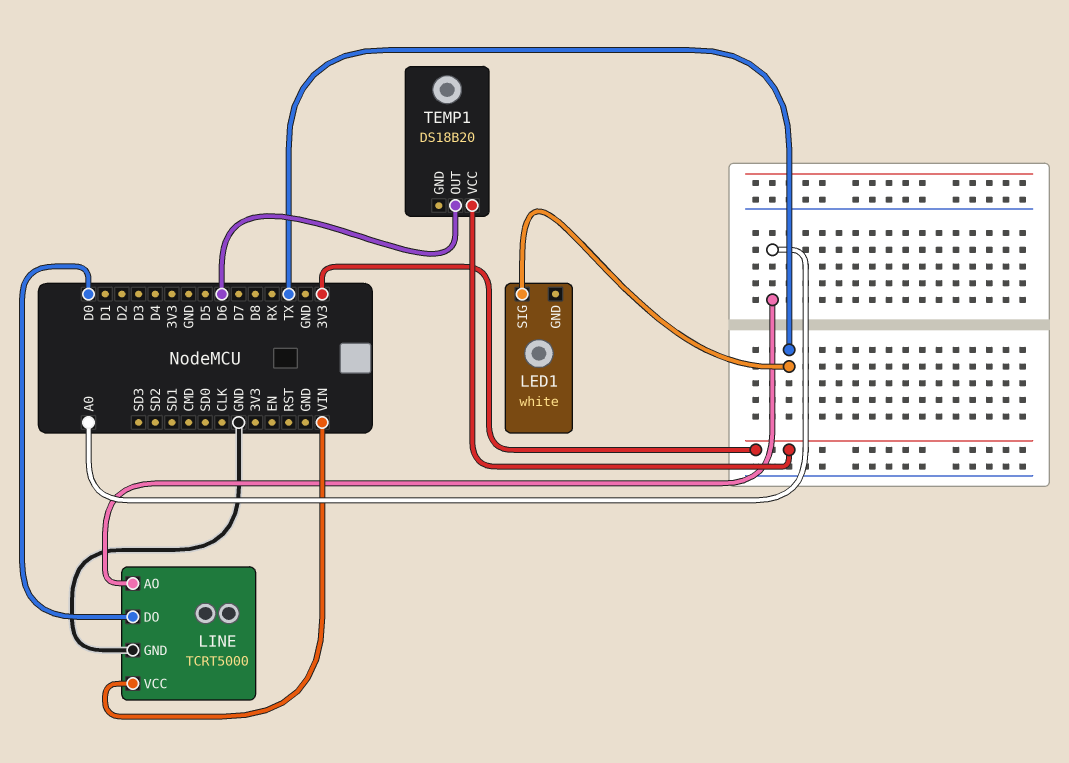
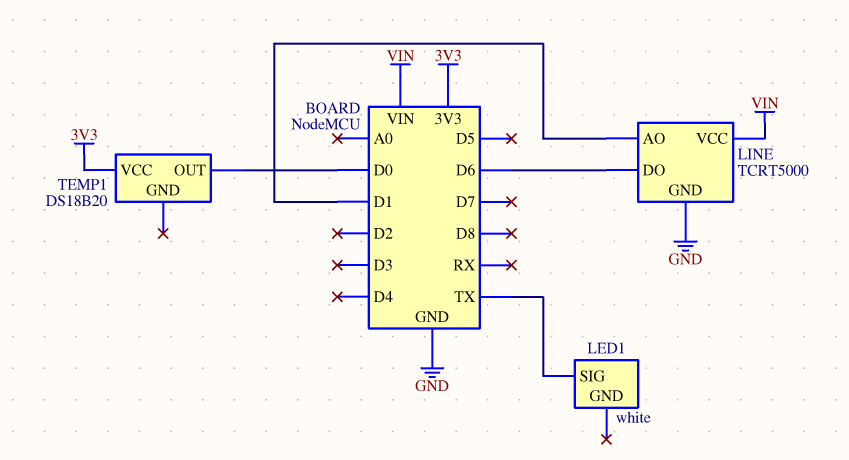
LINE pin AO: A0 -> D1
LINE pin DO: D0 -> D6
TEMP1 pin OUT: D6 -> D0

